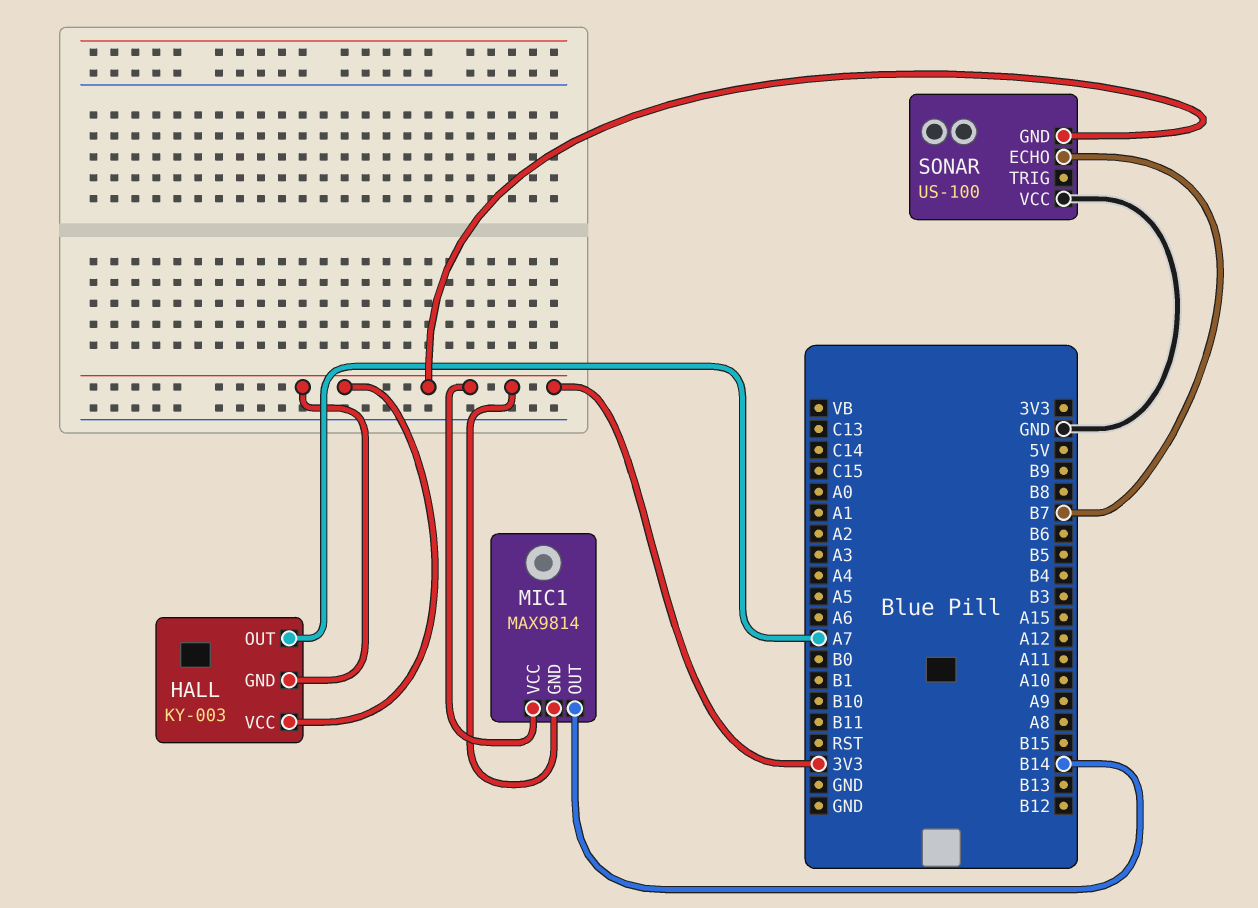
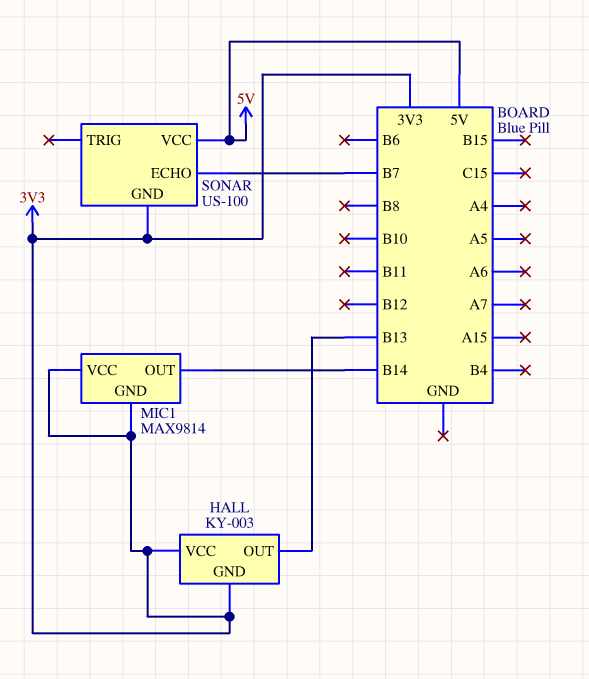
HALL pin OUT: A7 -> B13
SONAR pin VCC: GND -> 5V

